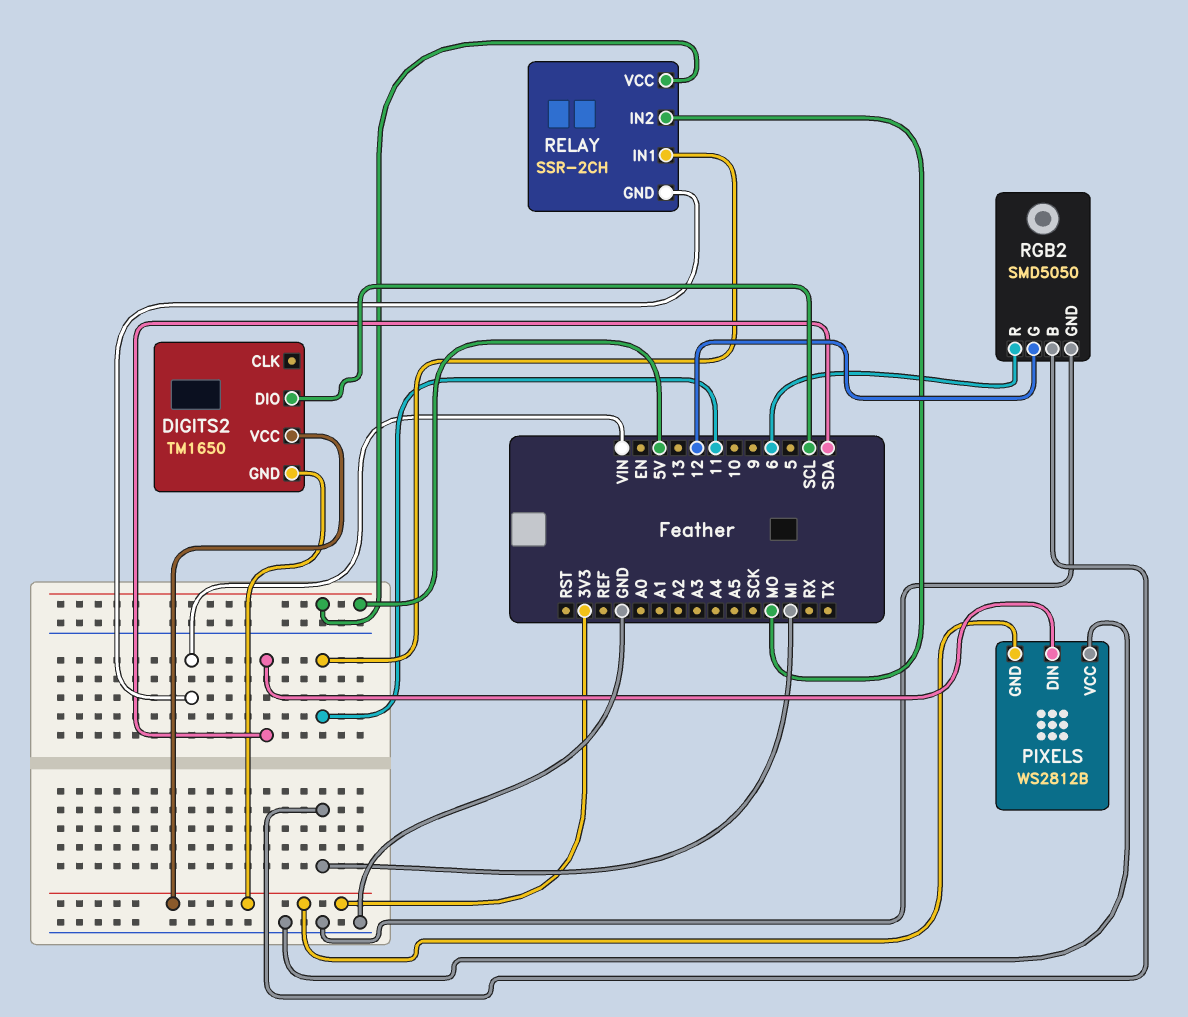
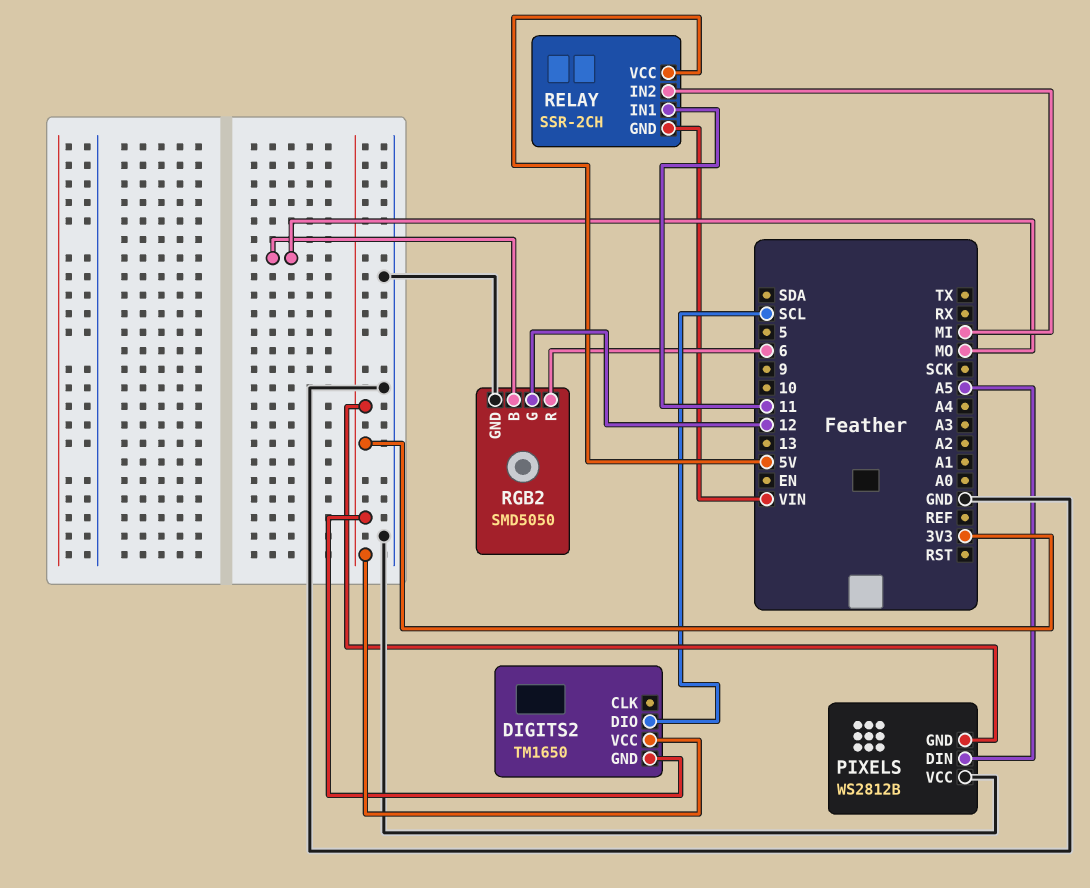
PIXELS pin DIN: SDA -> A5
RELAY pin IN2: MO -> MI
RGB2 pin B: MI -> MO

